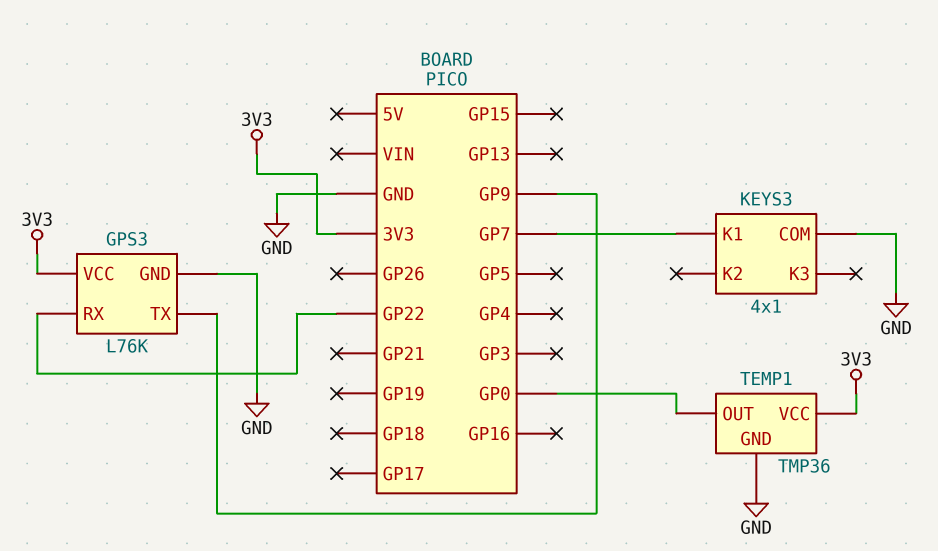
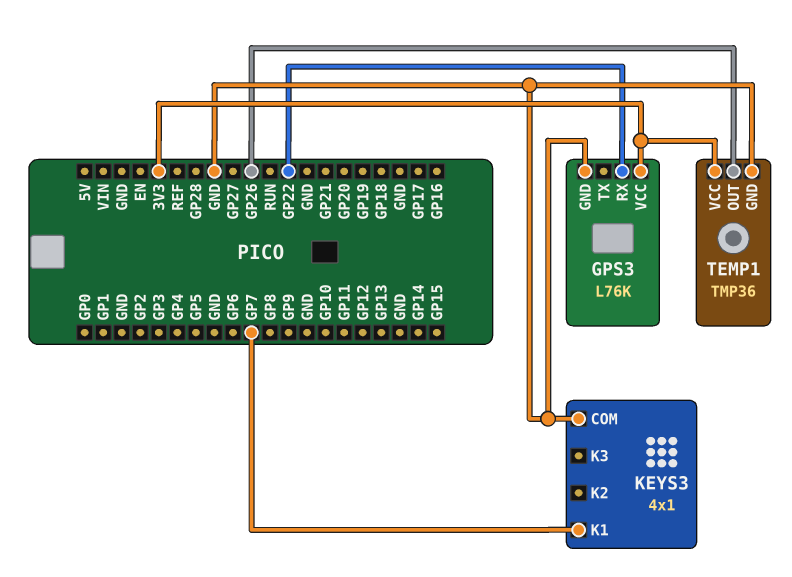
GPS3 pin TX: GP9 -> none
TEMP1 pin OUT: GP0 -> GP26

